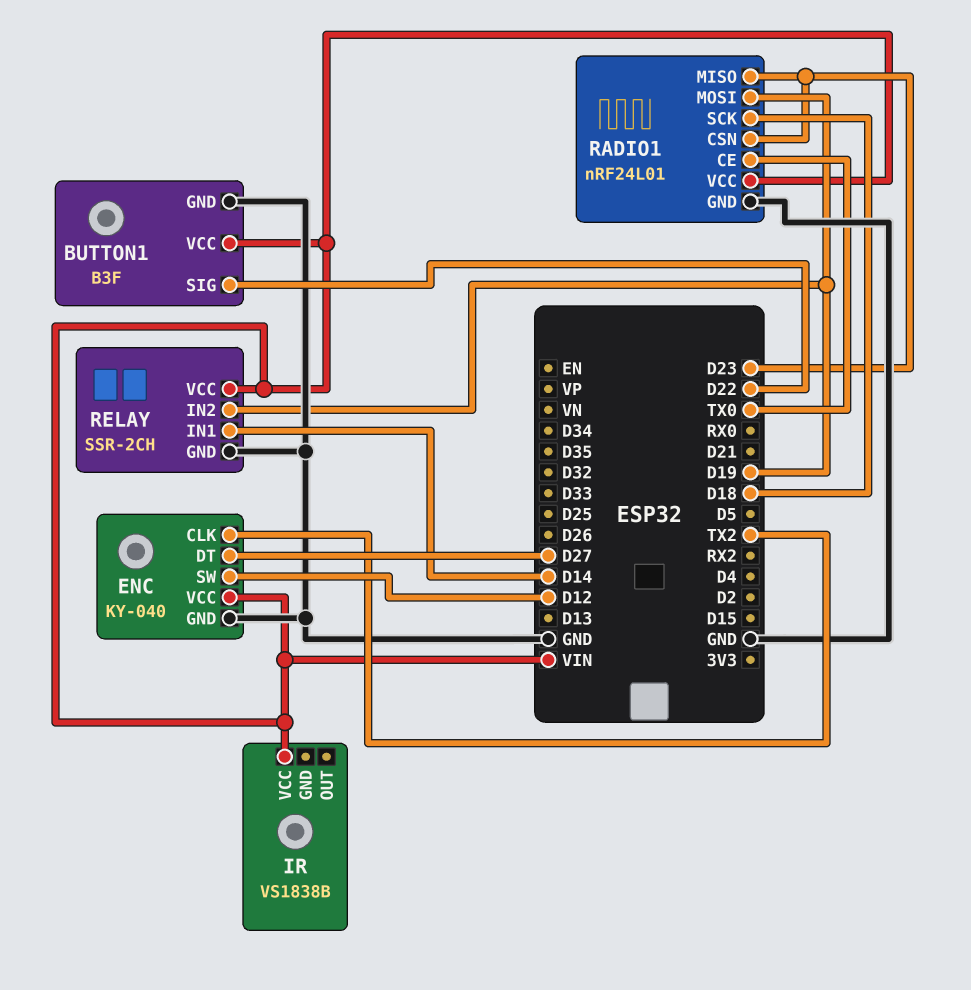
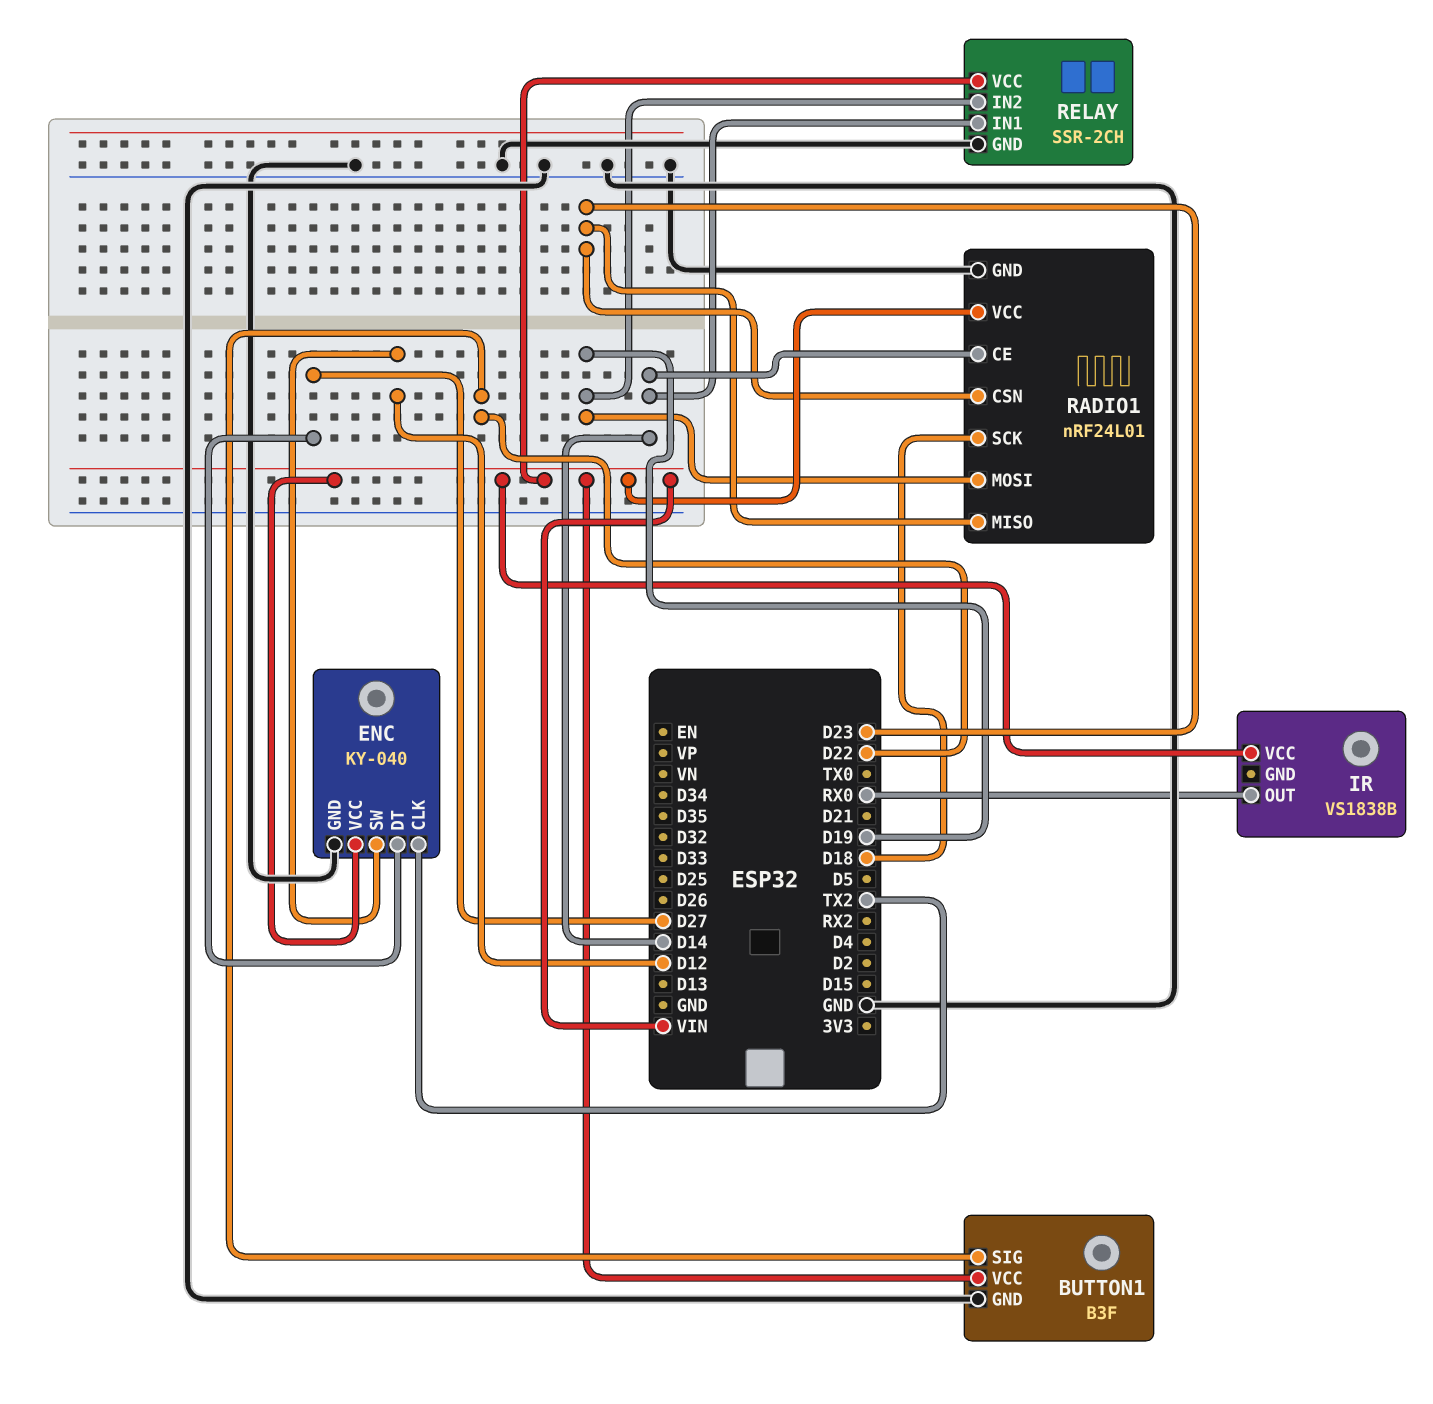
IR pin OUT: none -> RX0
RADIO1 pin CE: TX0 -> D14

